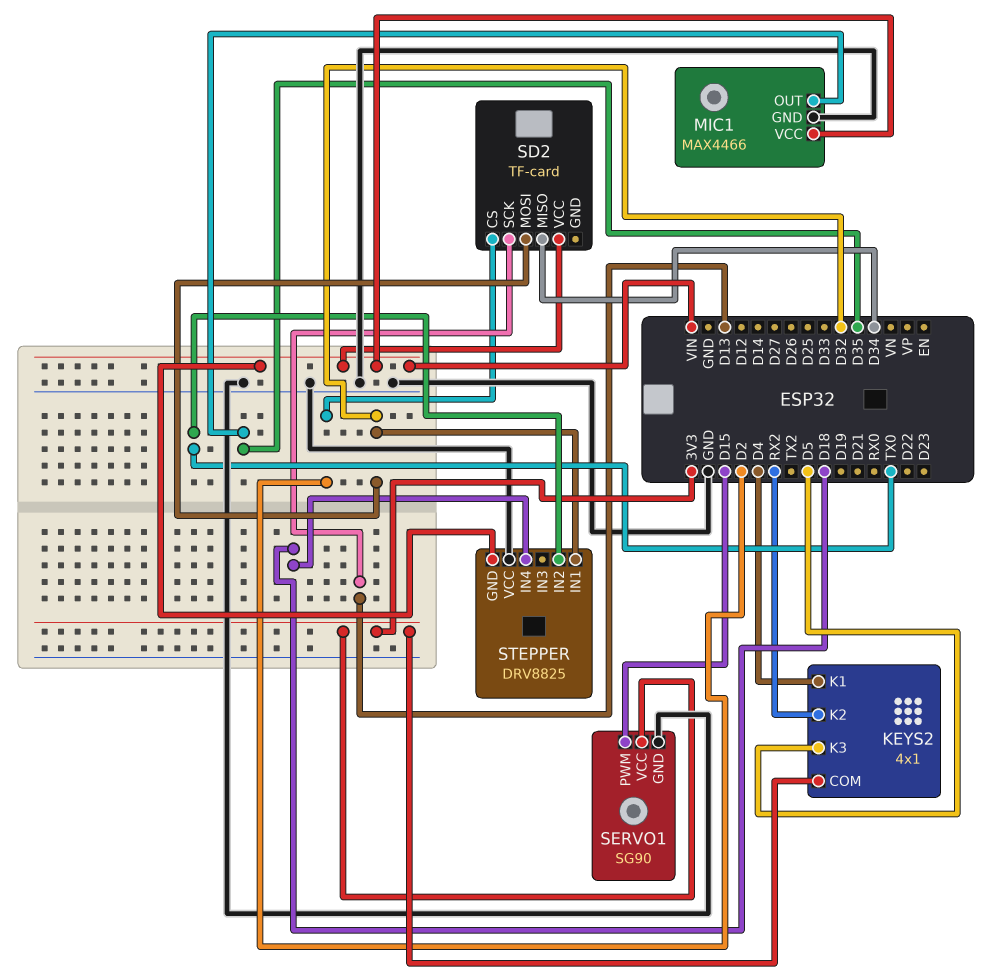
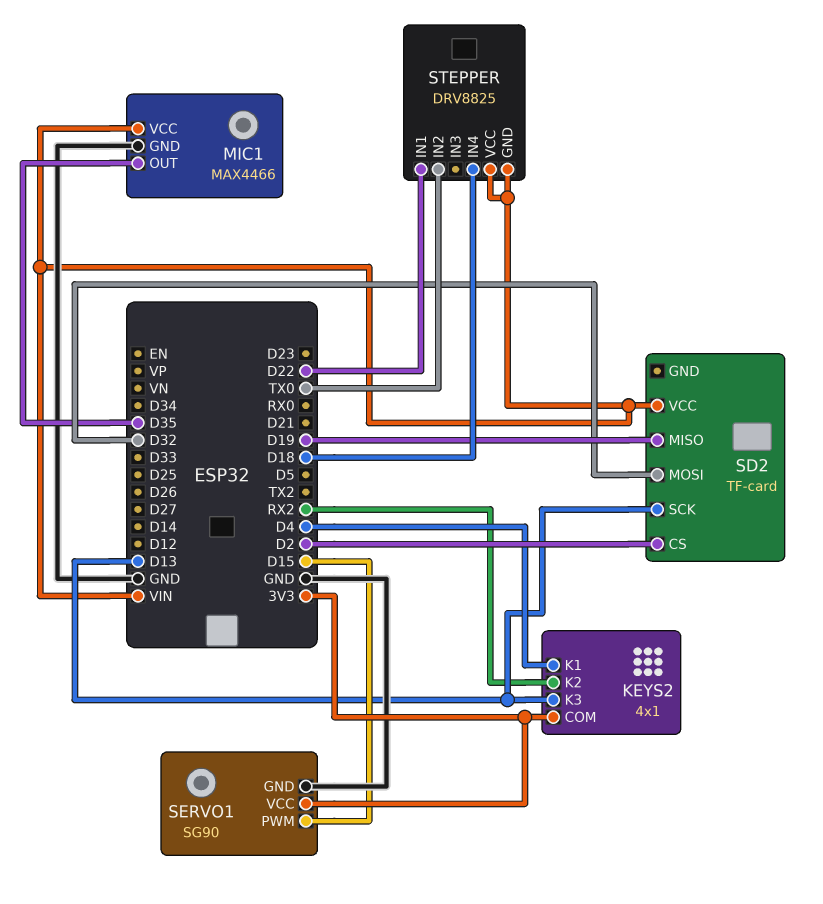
KEYS2 pin K3: D5 -> D13
SD2 pin MISO: D34 -> D19
STEPPER pin IN1: D32 -> D22
STEPPER pin VCC: GND -> VIN

